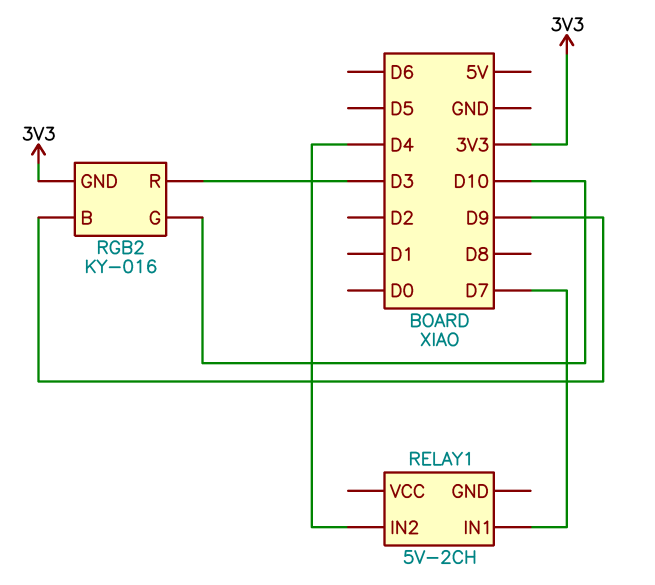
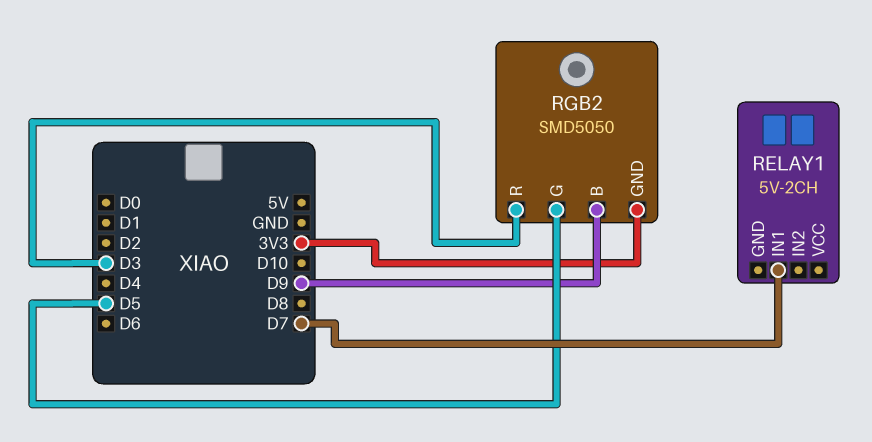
RELAY1 pin IN2: D4 -> none
RGB2: KY-016 -> SMD5050
RGB2 pin G: D10 -> D5

